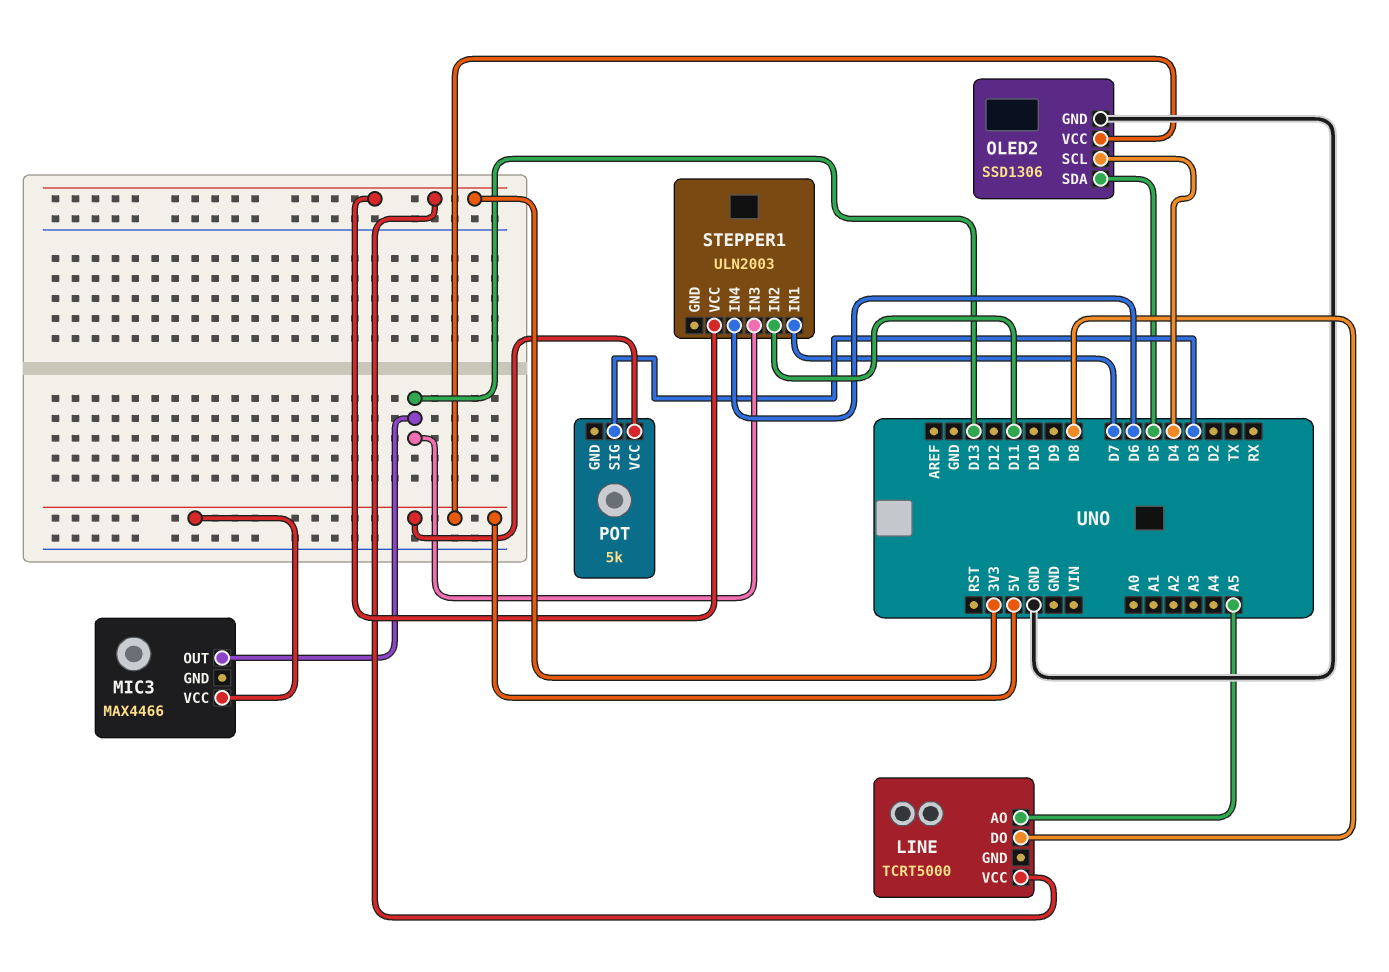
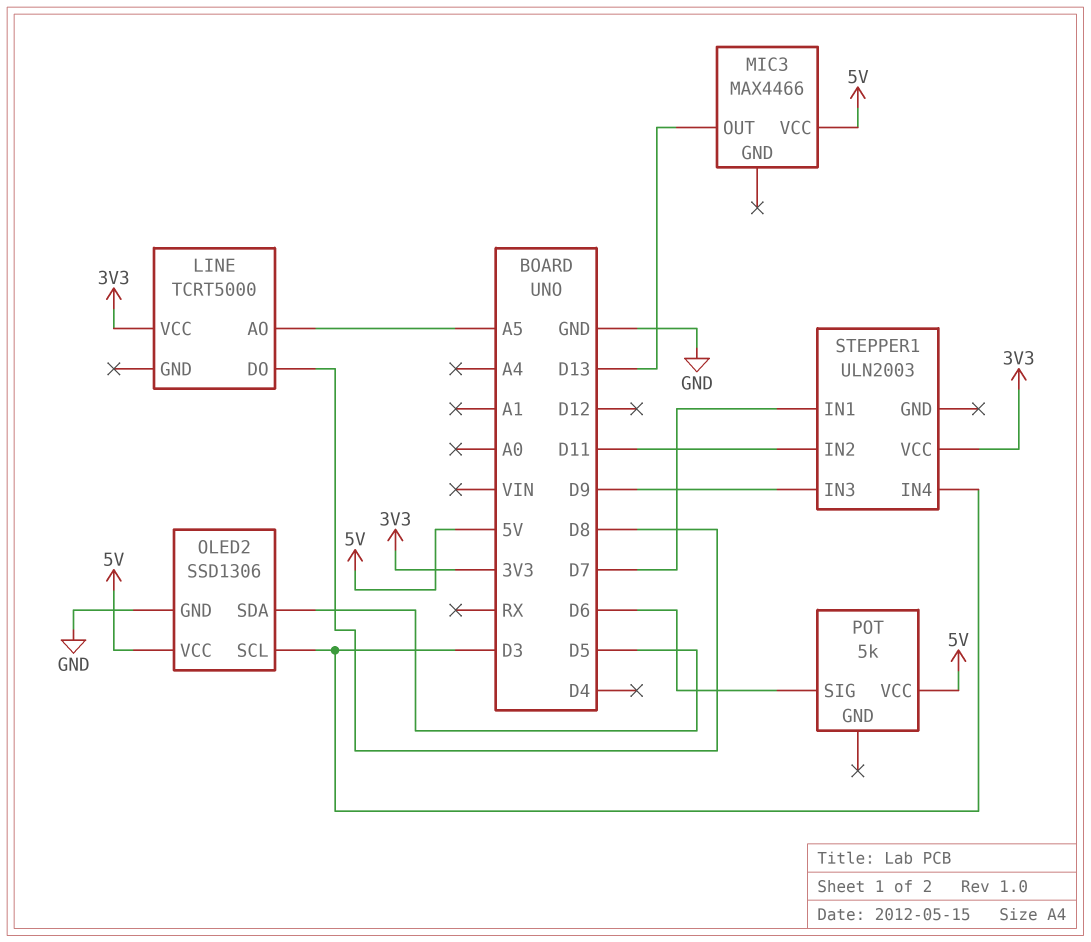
OLED2 pin SCL: D4 -> D3
POT pin SIG: D3 -> D6
STEPPER1 pin IN3: D13 -> D9
STEPPER1 pin IN4: D6 -> D3

